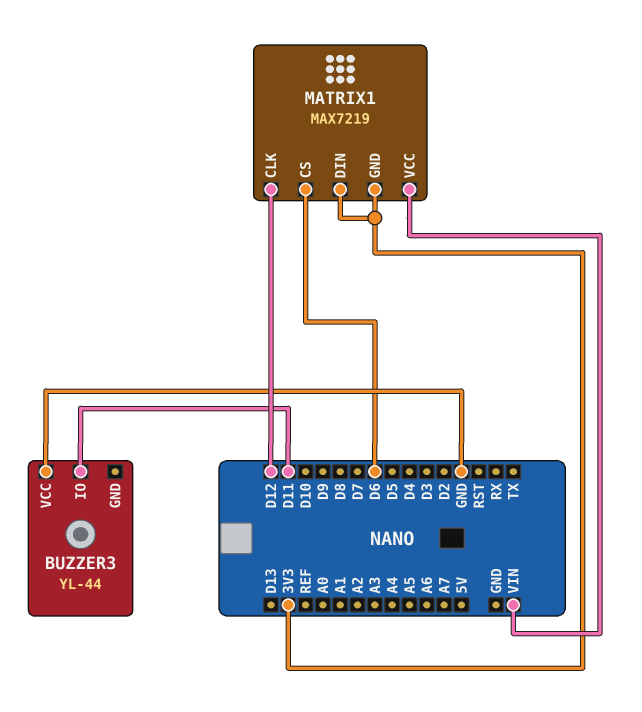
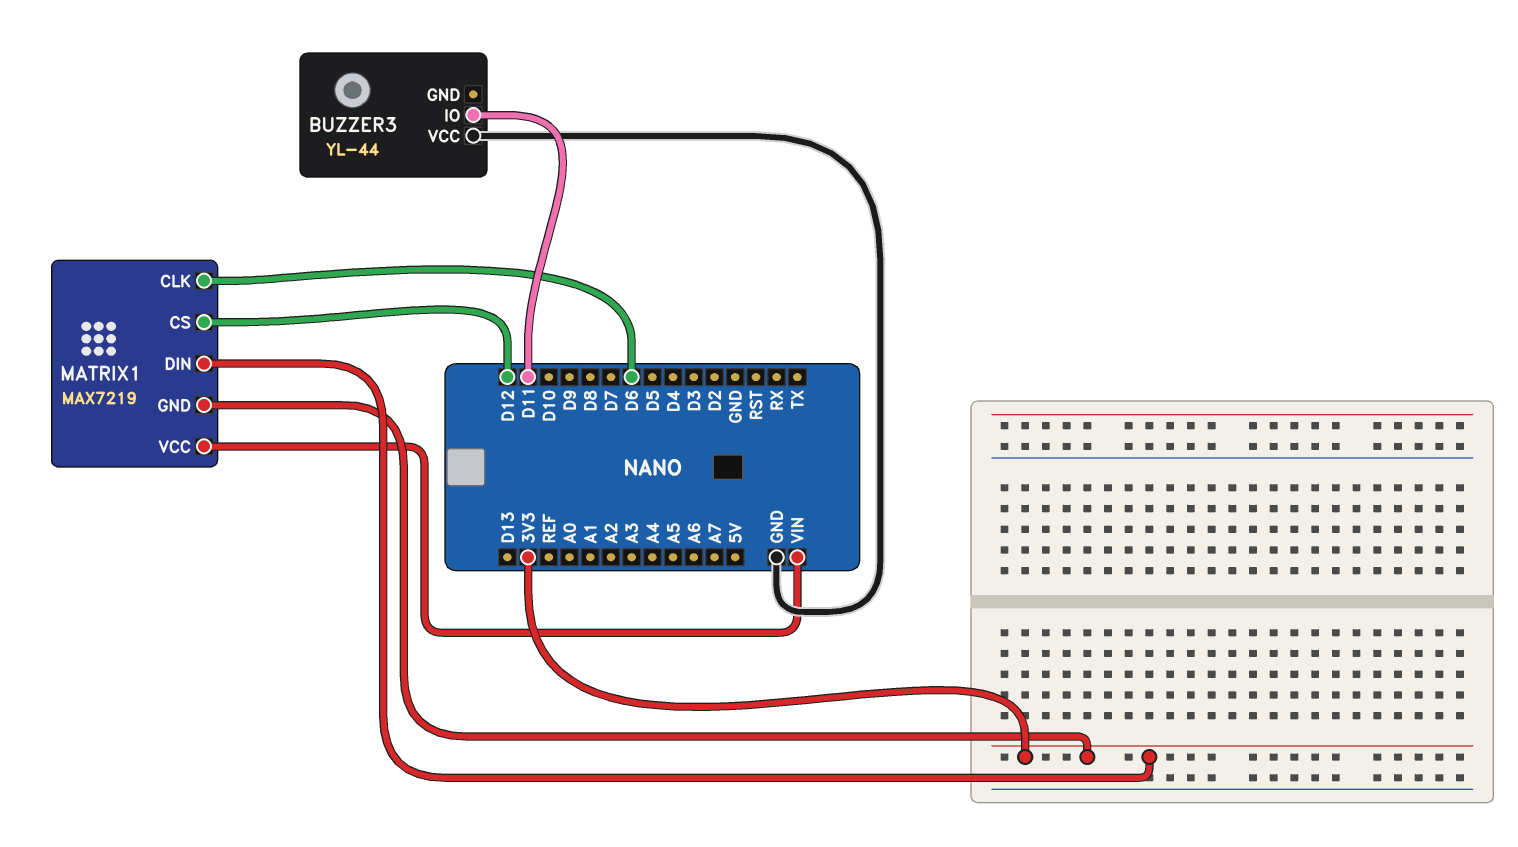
MATRIX1 pin CLK: D12 -> D6
MATRIX1 pin CS: D6 -> D12

